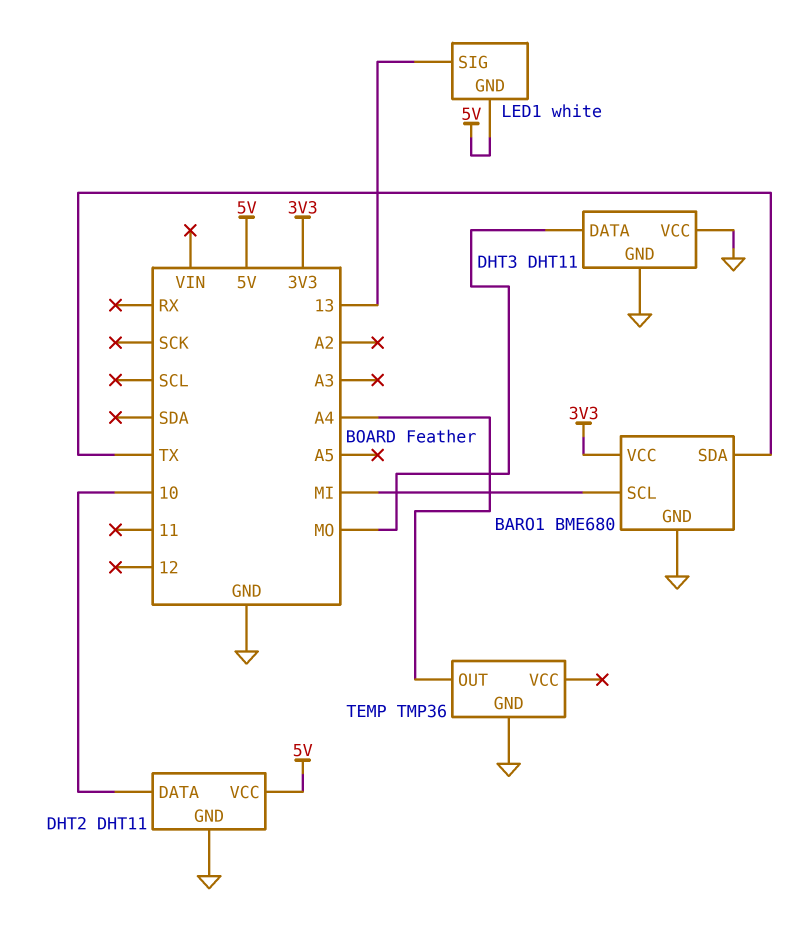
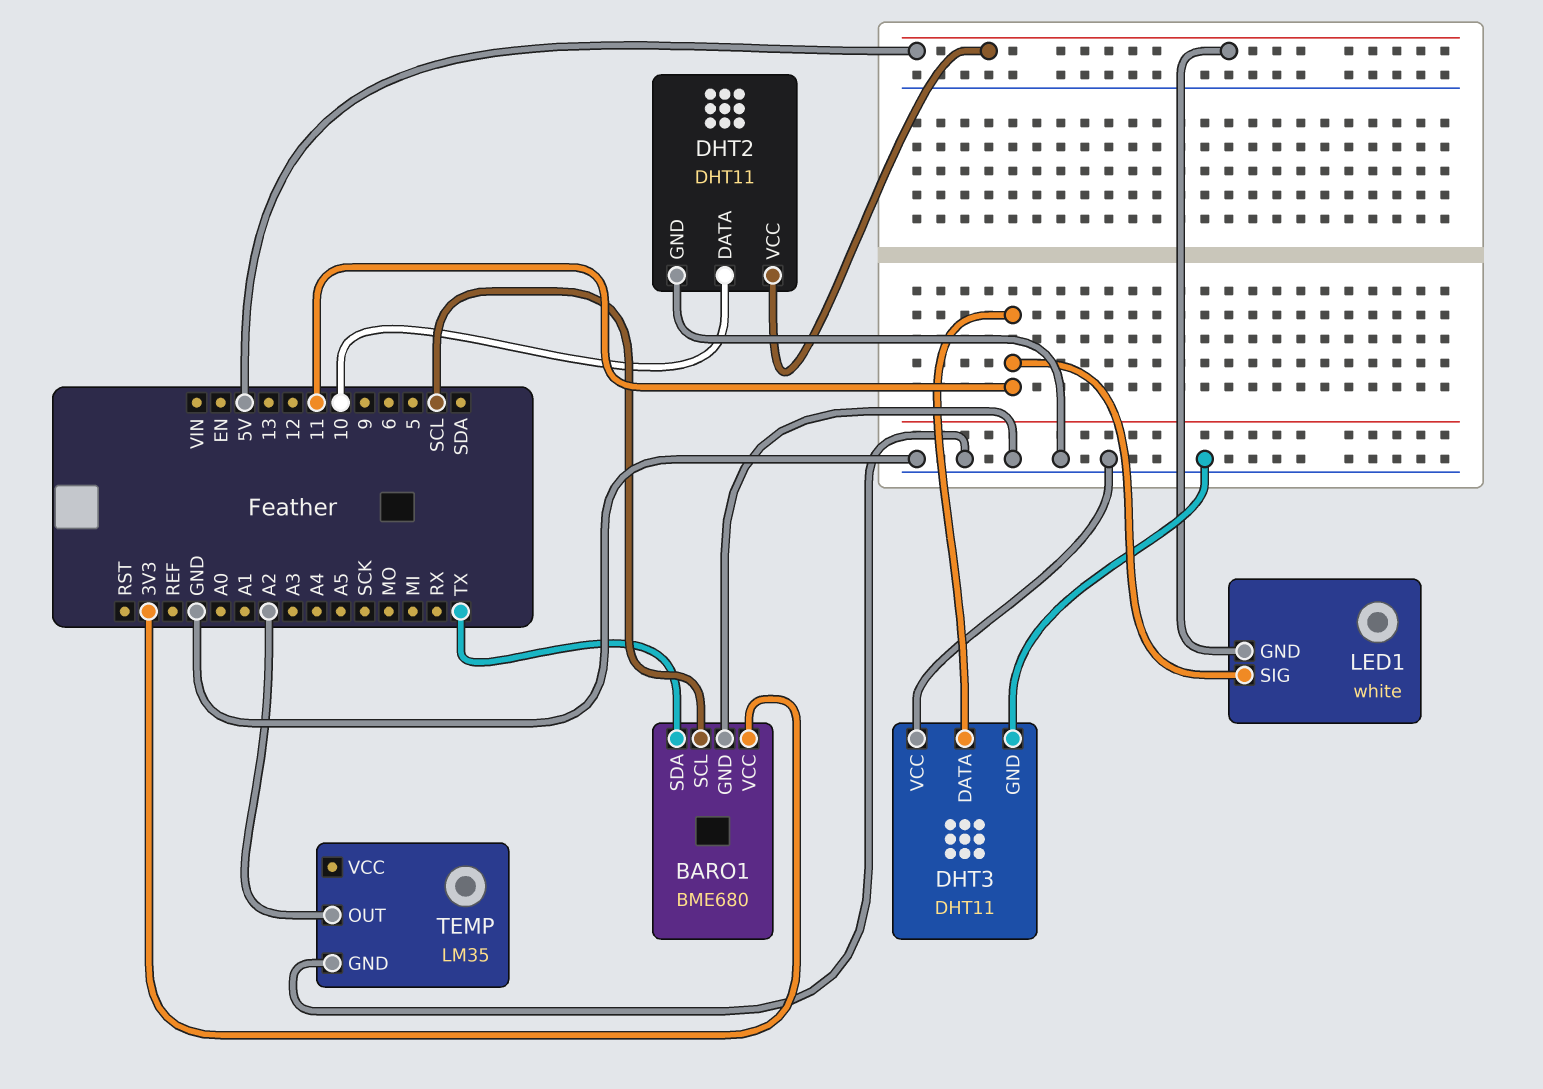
BARO1 pin SCL: MI -> SCL
DHT3 pin DATA: MO -> 11
LED1 pin SIG: 13 -> 11
TEMP: TMP36 -> LM35
TEMP pin OUT: A4 -> A2

